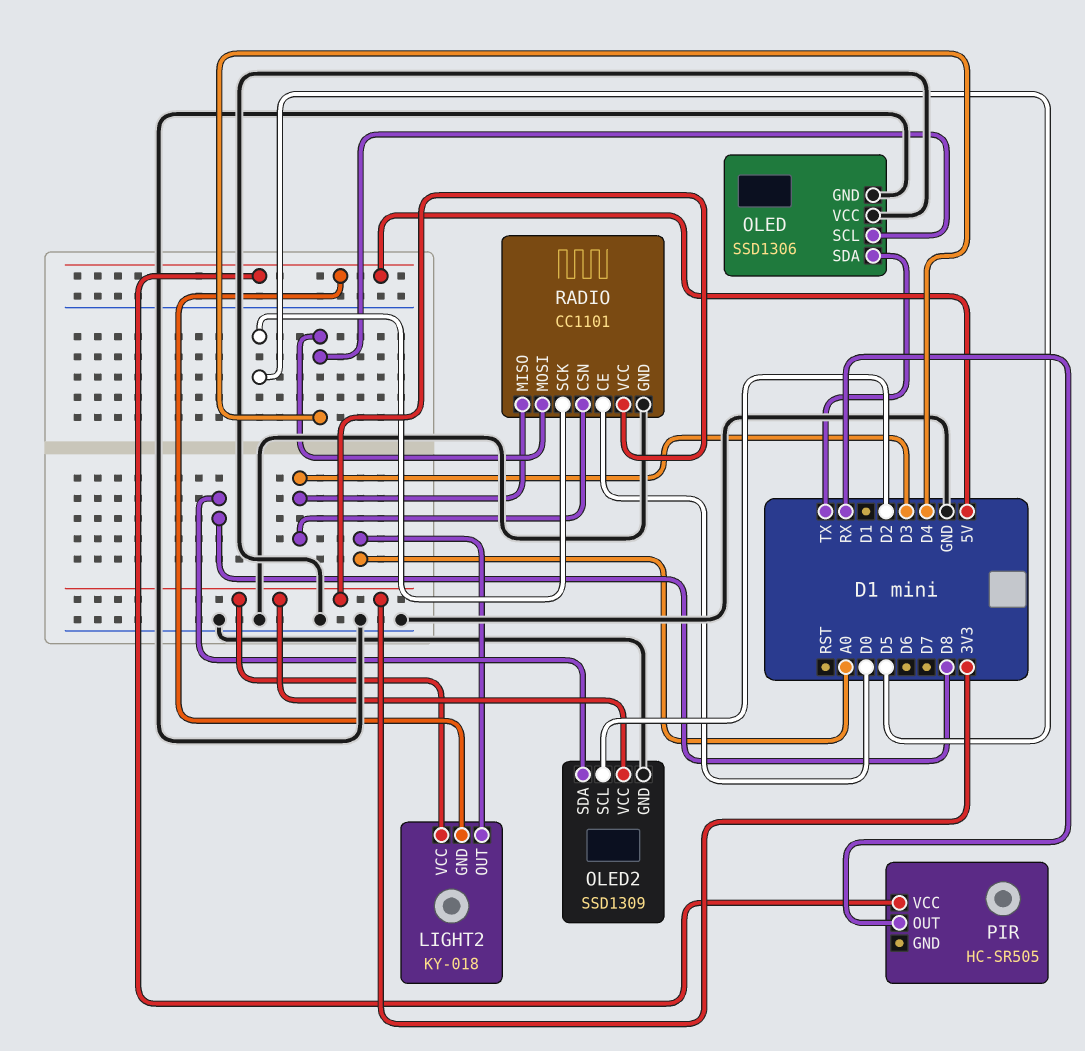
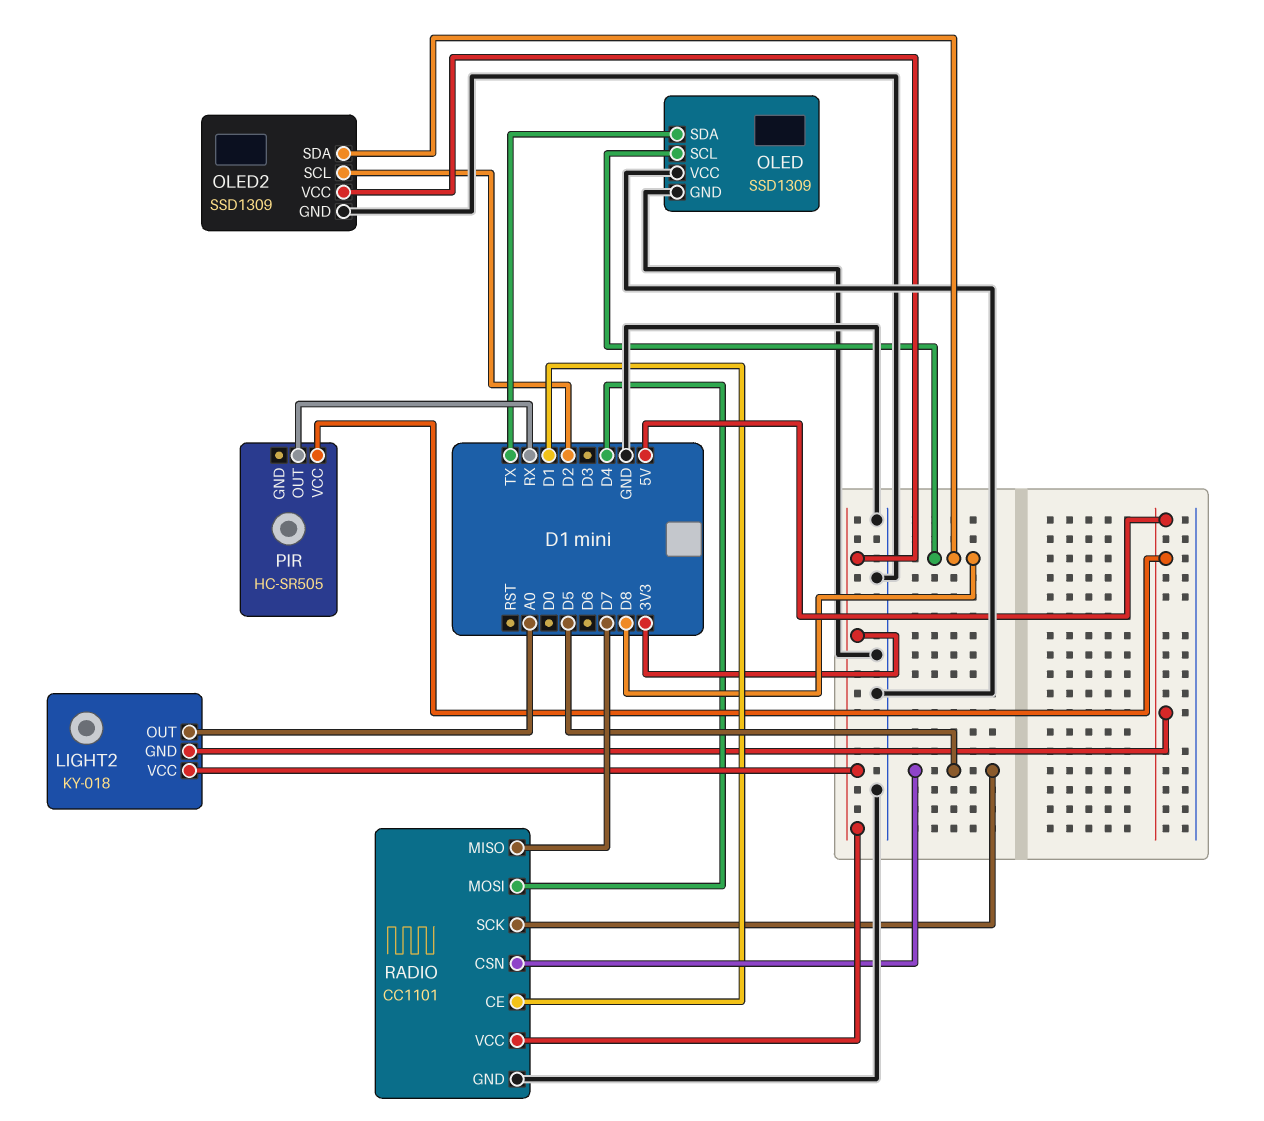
OLED: SSD1306 -> SSD1309
OLED pin SCL: D4 -> D8
RADIO pin CE: D0 -> D1
RADIO pin CSN: D3 -> D5
RADIO pin MISO: D3 -> D7

